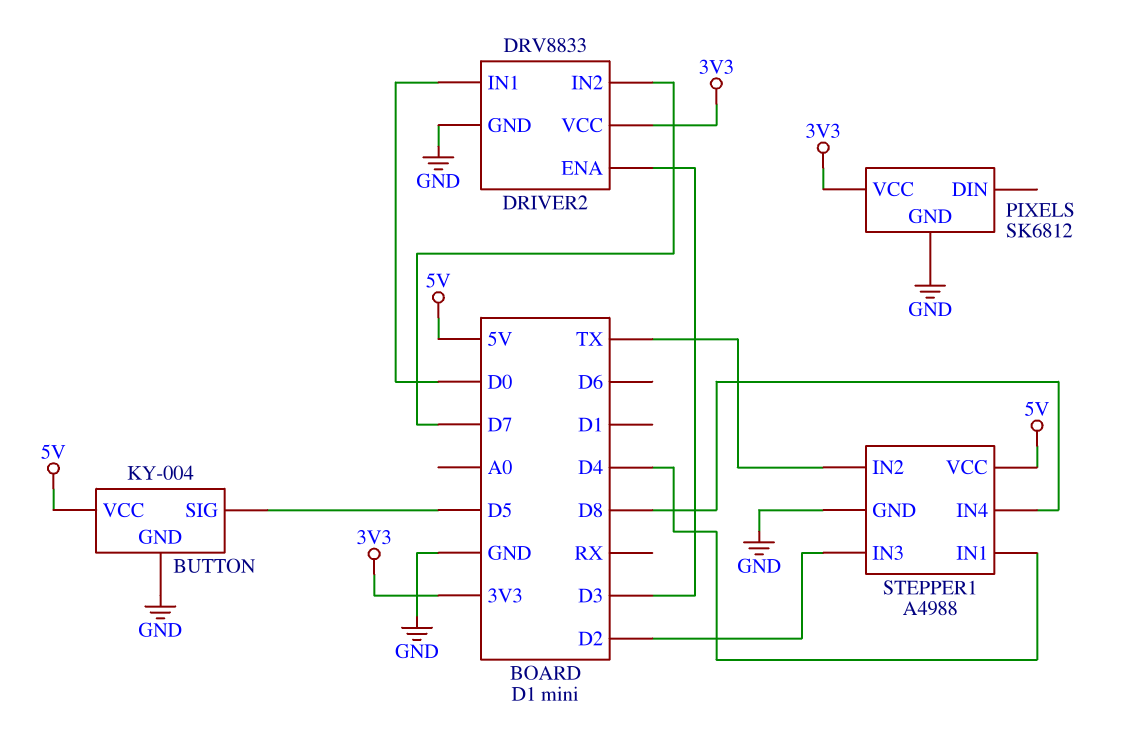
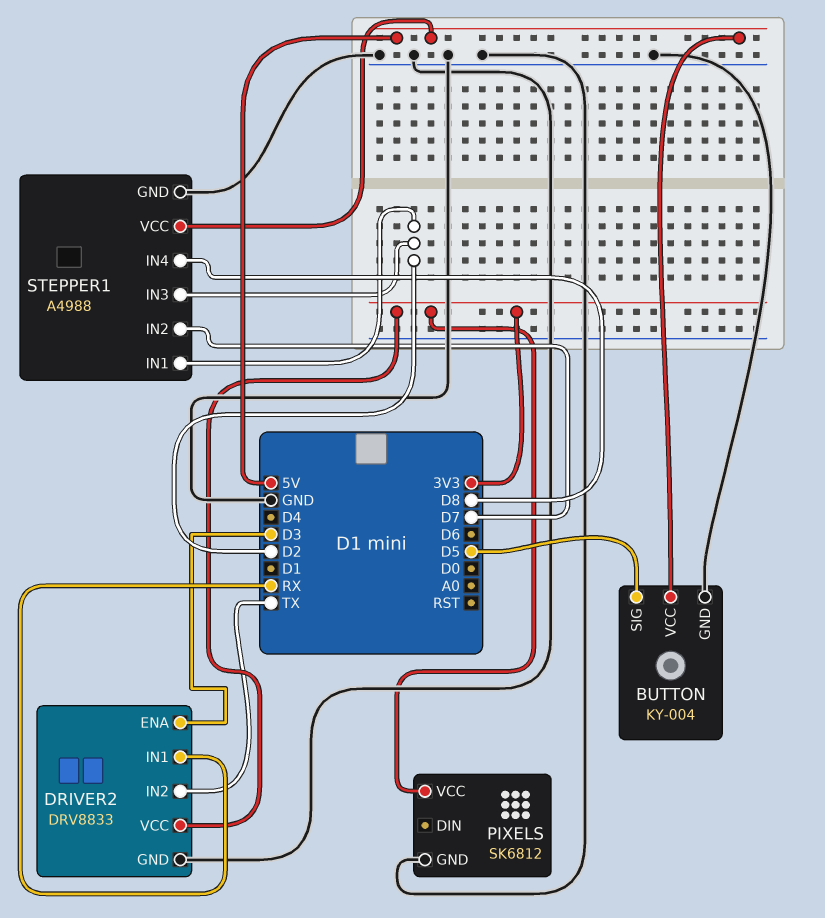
DRIVER2 pin IN1: D0 -> RX
DRIVER2 pin IN2: D7 -> TX
STEPPER1 pin IN1: D4 -> D2
STEPPER1 pin IN2: TX -> D7

